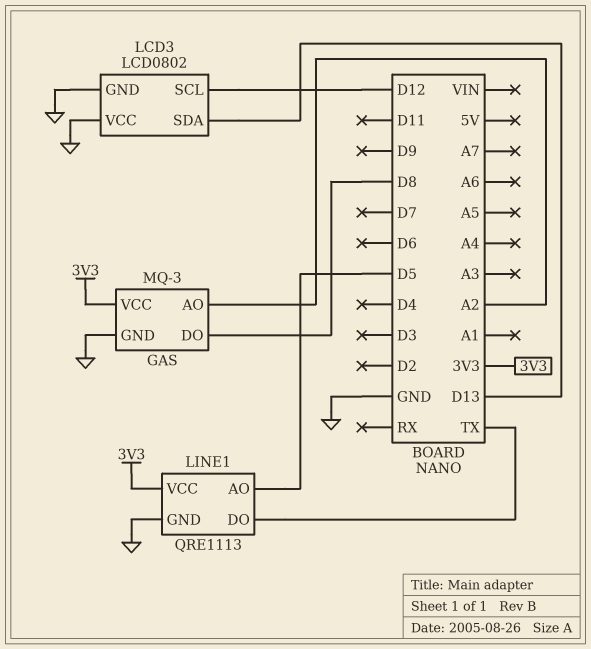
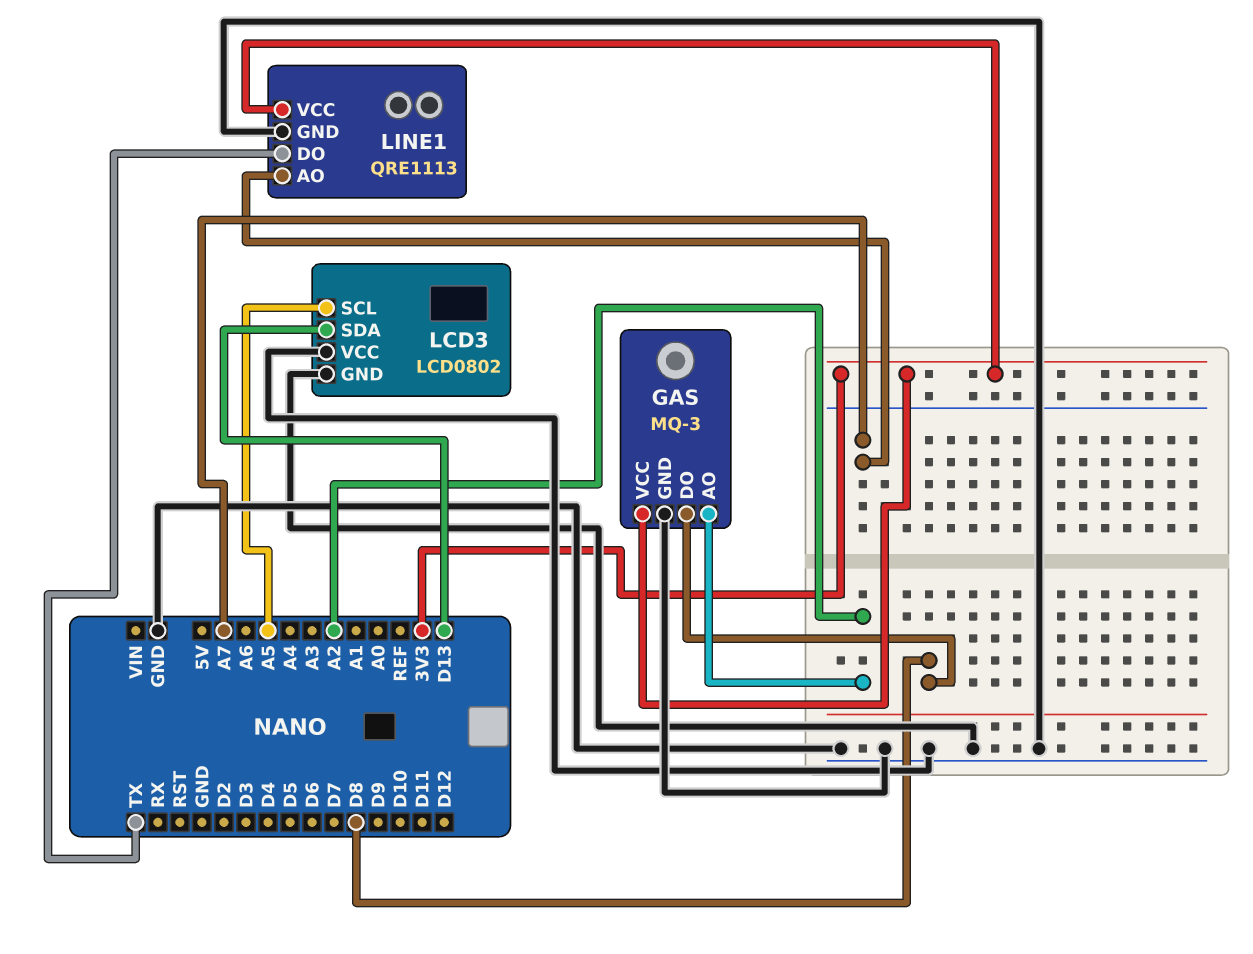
LCD3 pin SCL: D12 -> A5
LINE1 pin AO: D5 -> A7

